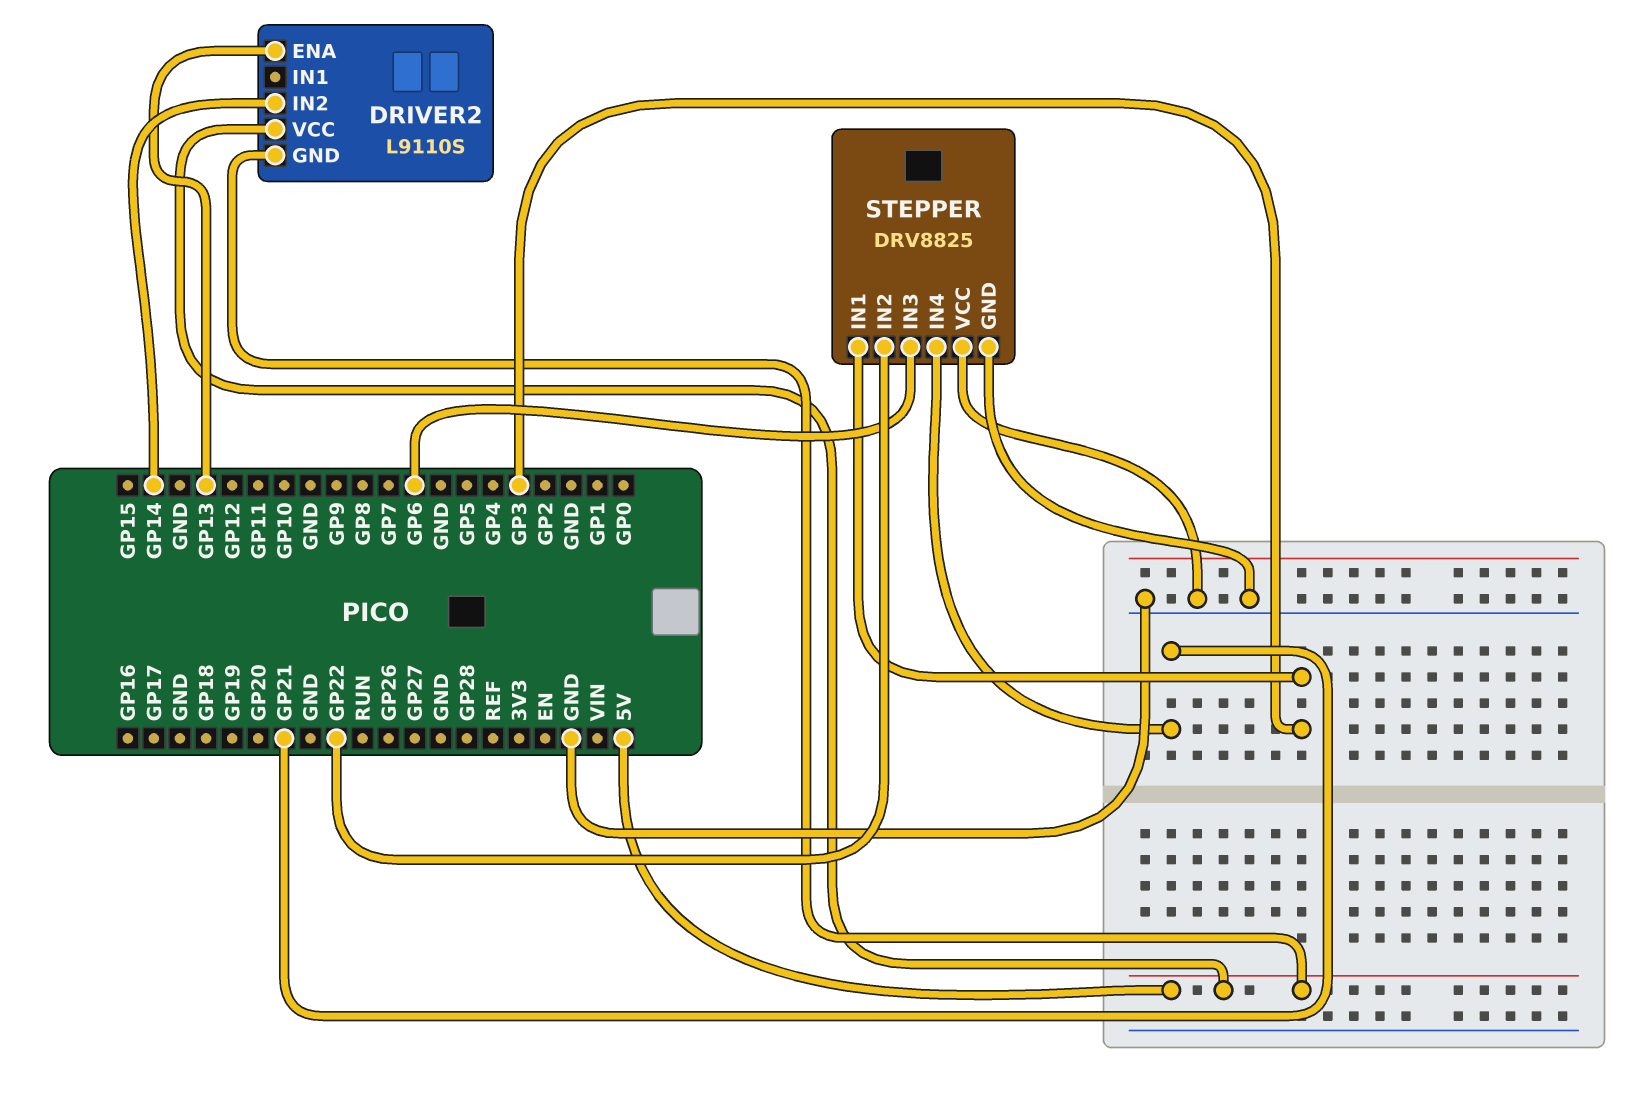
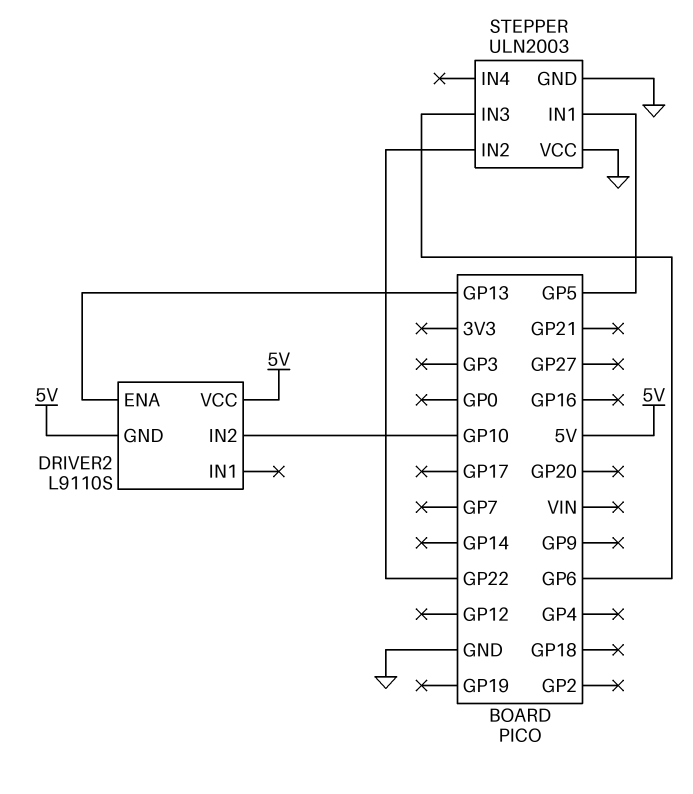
DRIVER2 pin IN2: GP14 -> GP10
STEPPER: DRV8825 -> ULN2003
STEPPER pin IN1: GP3 -> GP5
STEPPER pin IN4: GP21 -> none

